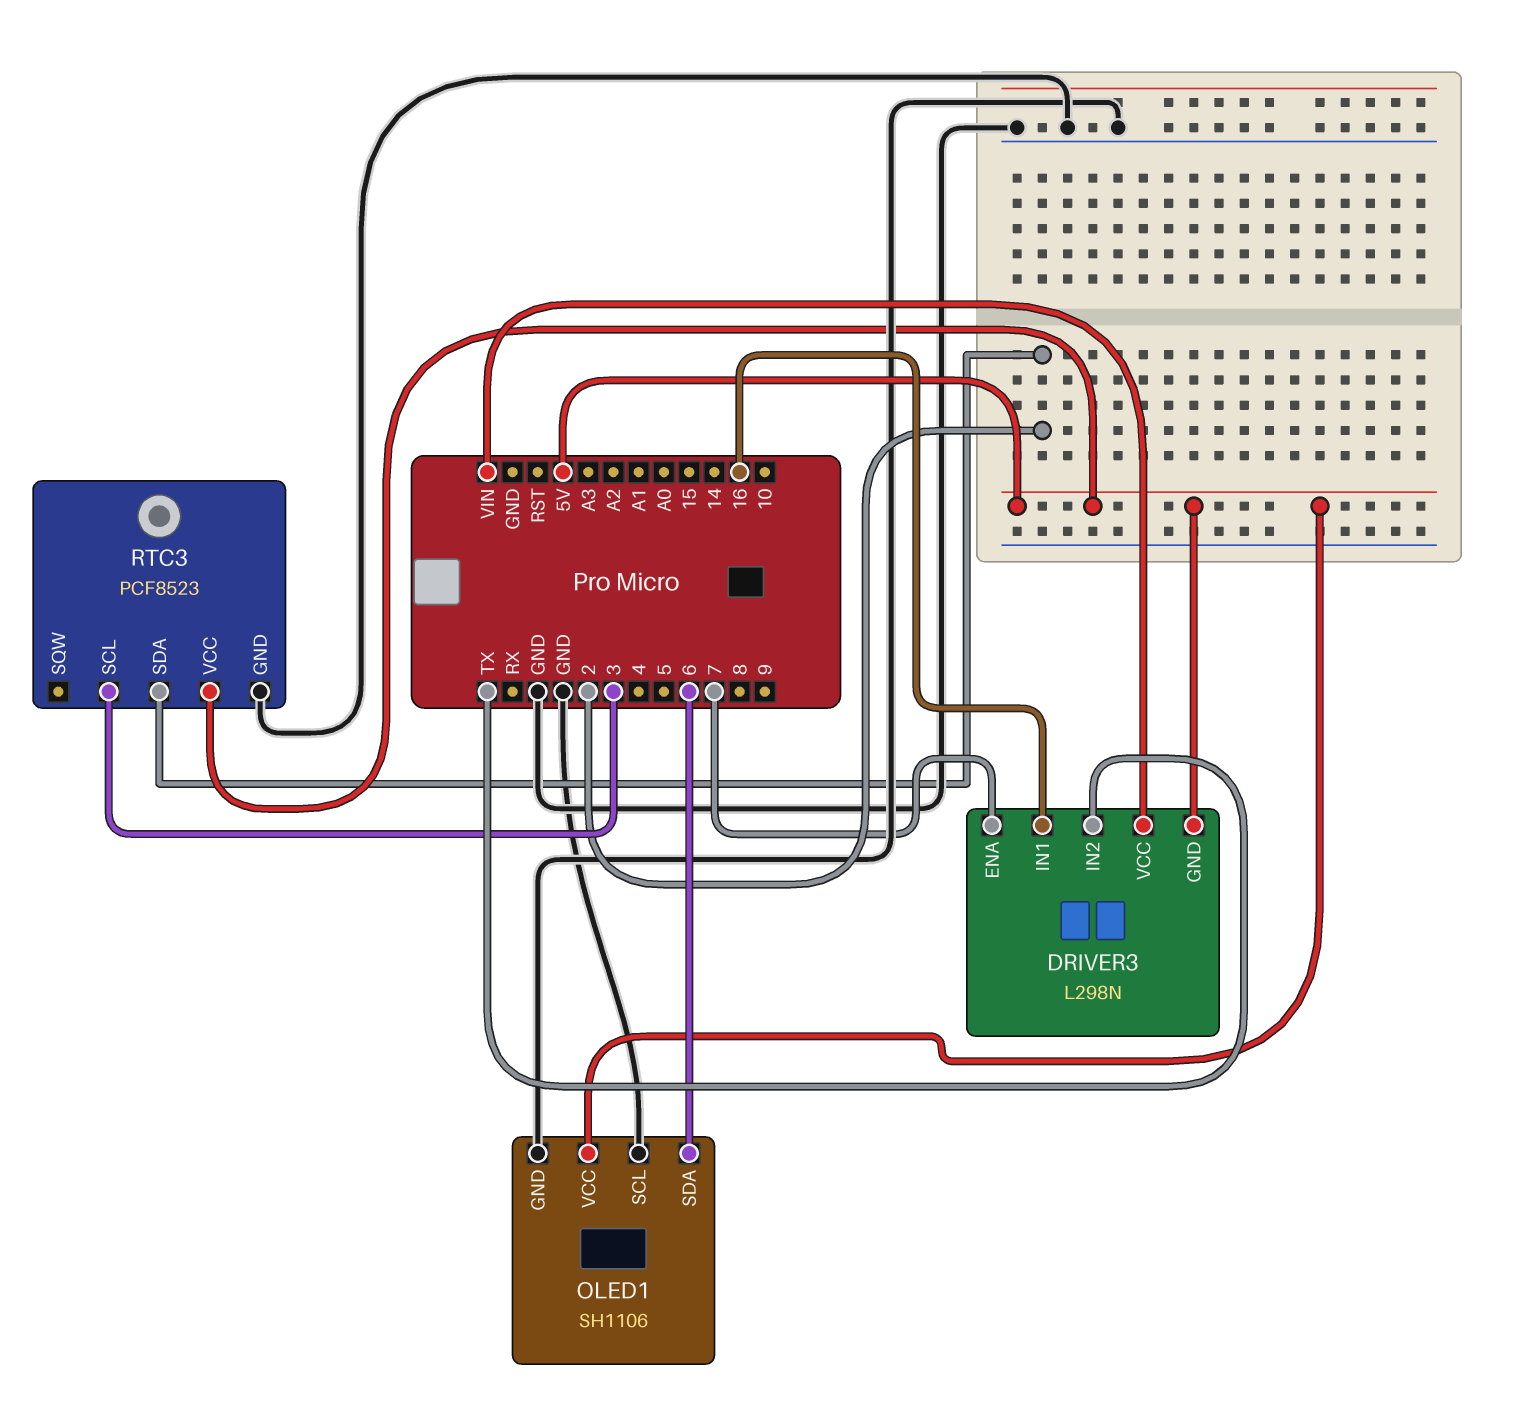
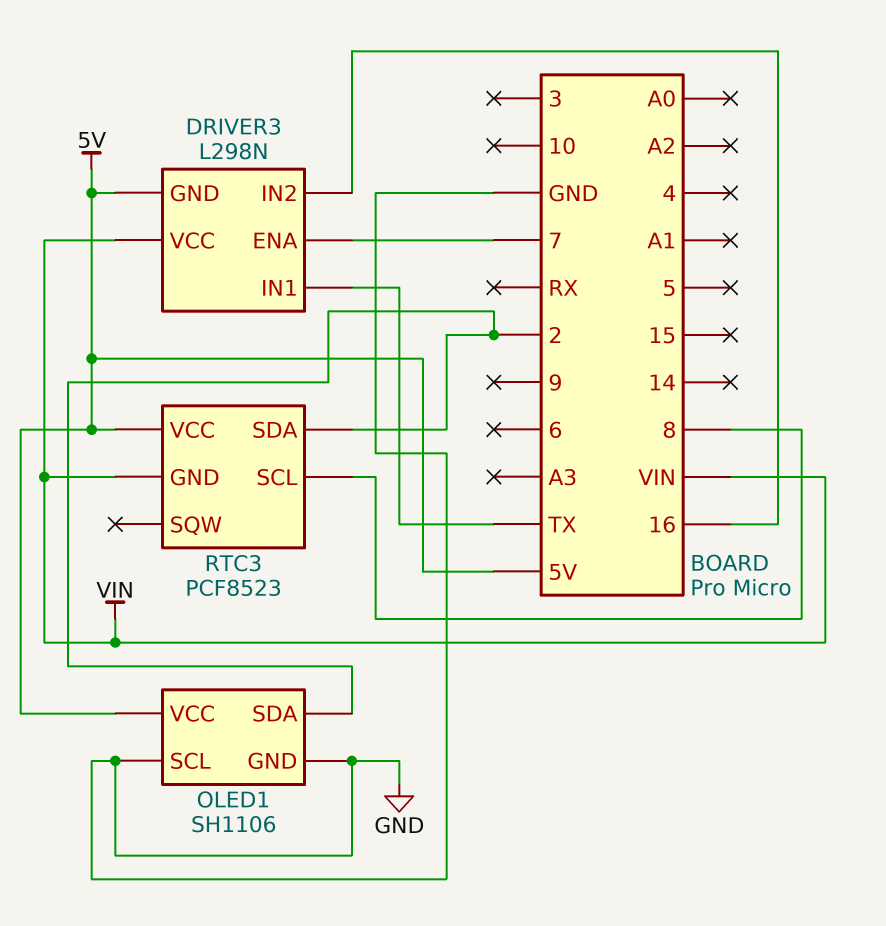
DRIVER3 pin IN1: 16 -> TX
DRIVER3 pin IN2: TX -> 16
OLED1 pin SDA: 6 -> 2
RTC3 pin GND: GND -> VIN
RTC3 pin SCL: 3 -> 8

